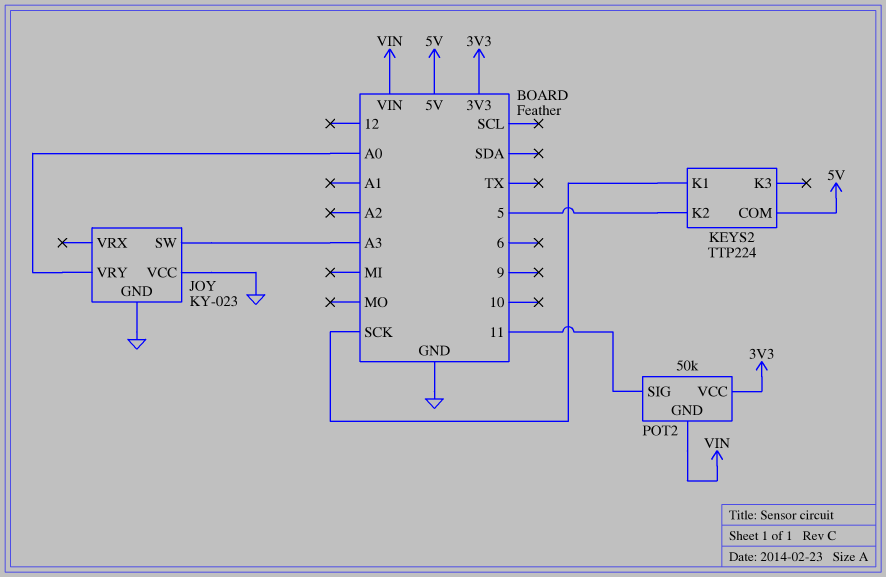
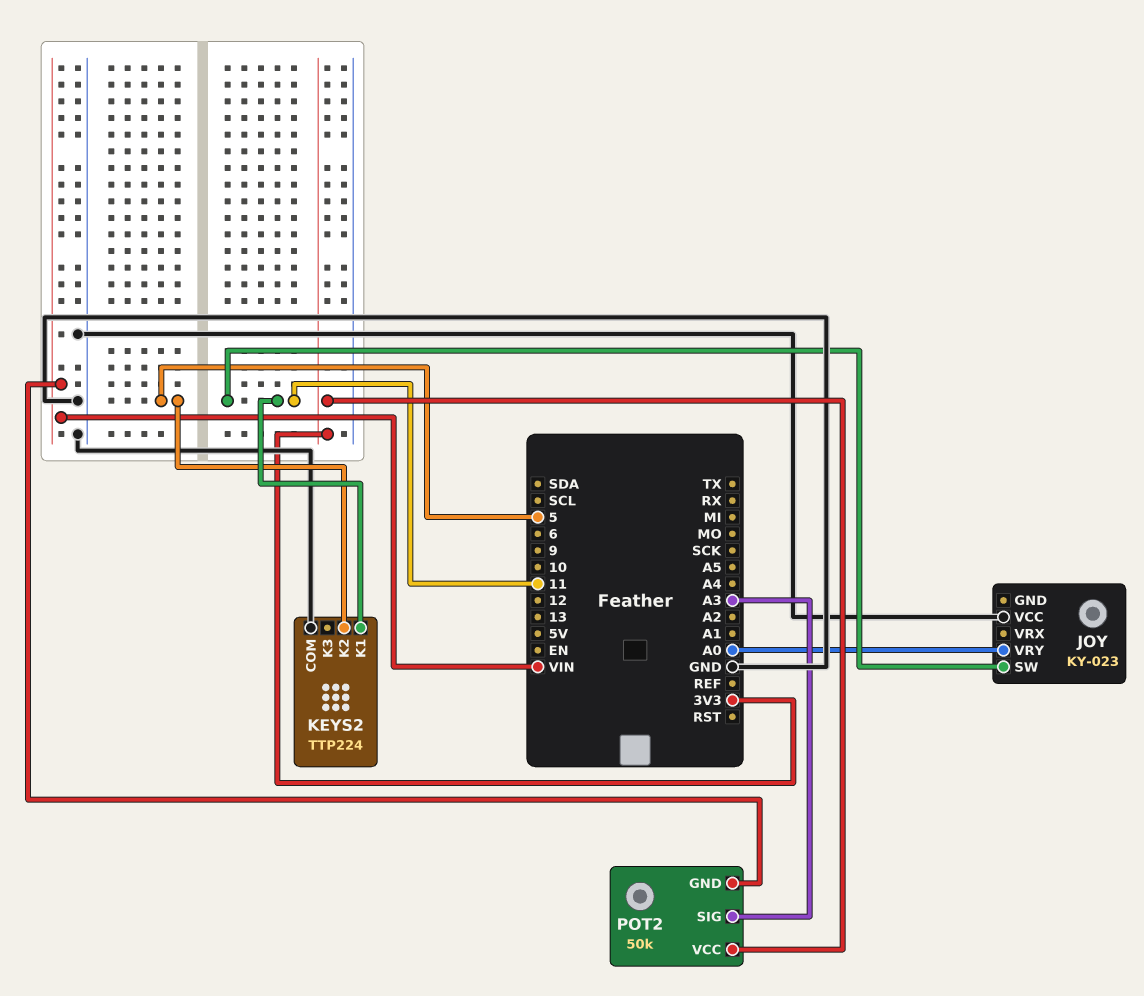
JOY pin GND: GND -> none
JOY pin SW: A3 -> 11
KEYS2 pin COM: 5V -> GND
KEYS2 pin K1: SCK -> 11
POT2 pin SIG: 11 -> A3

